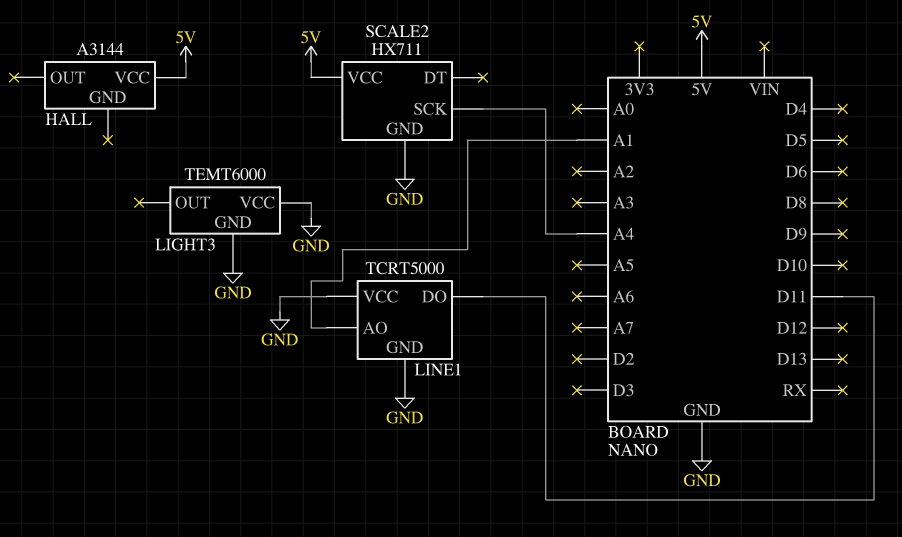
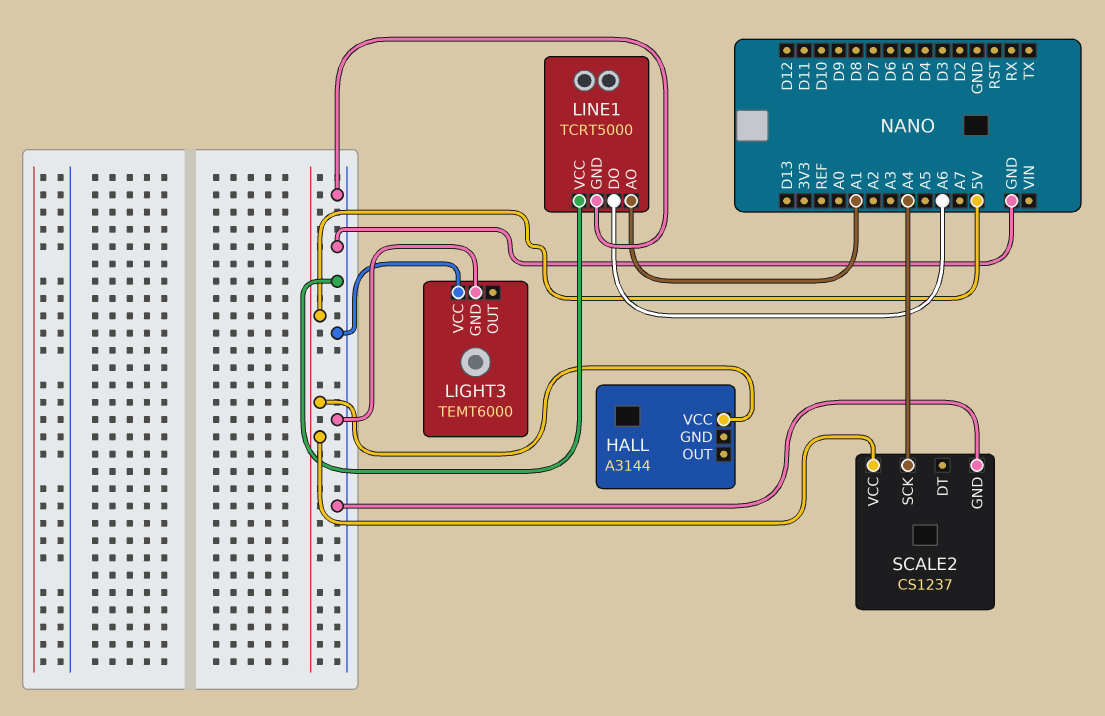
LINE1 pin DO: D11 -> A6
SCALE2: HX711 -> CS1237

